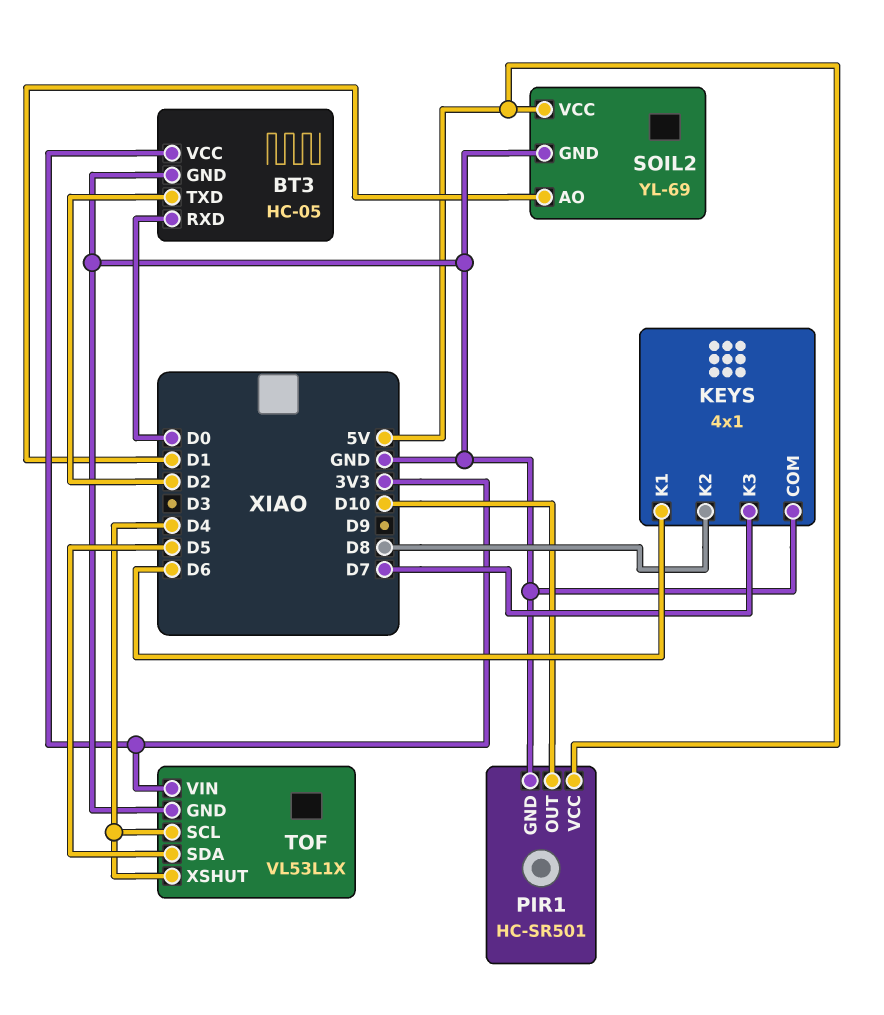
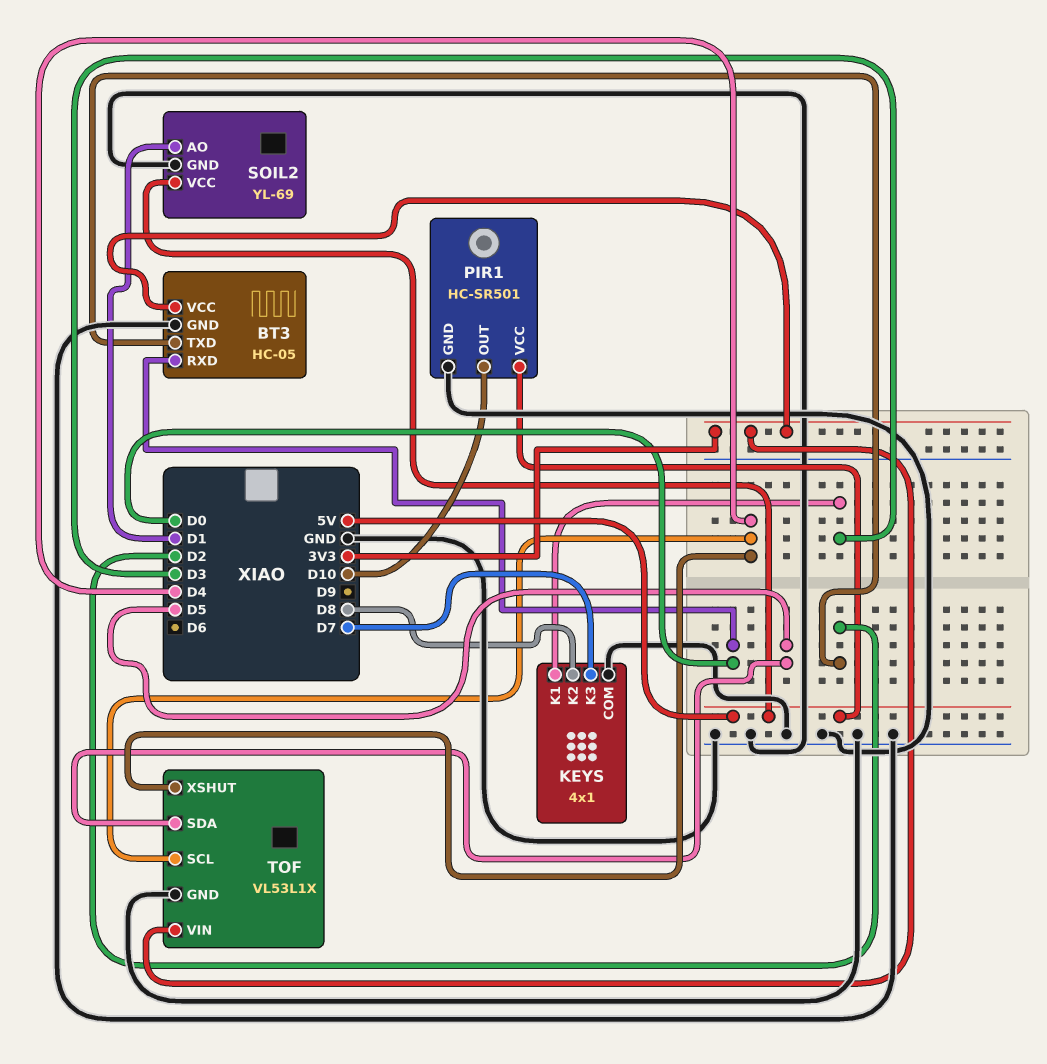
KEYS pin K1: D6 -> D3

